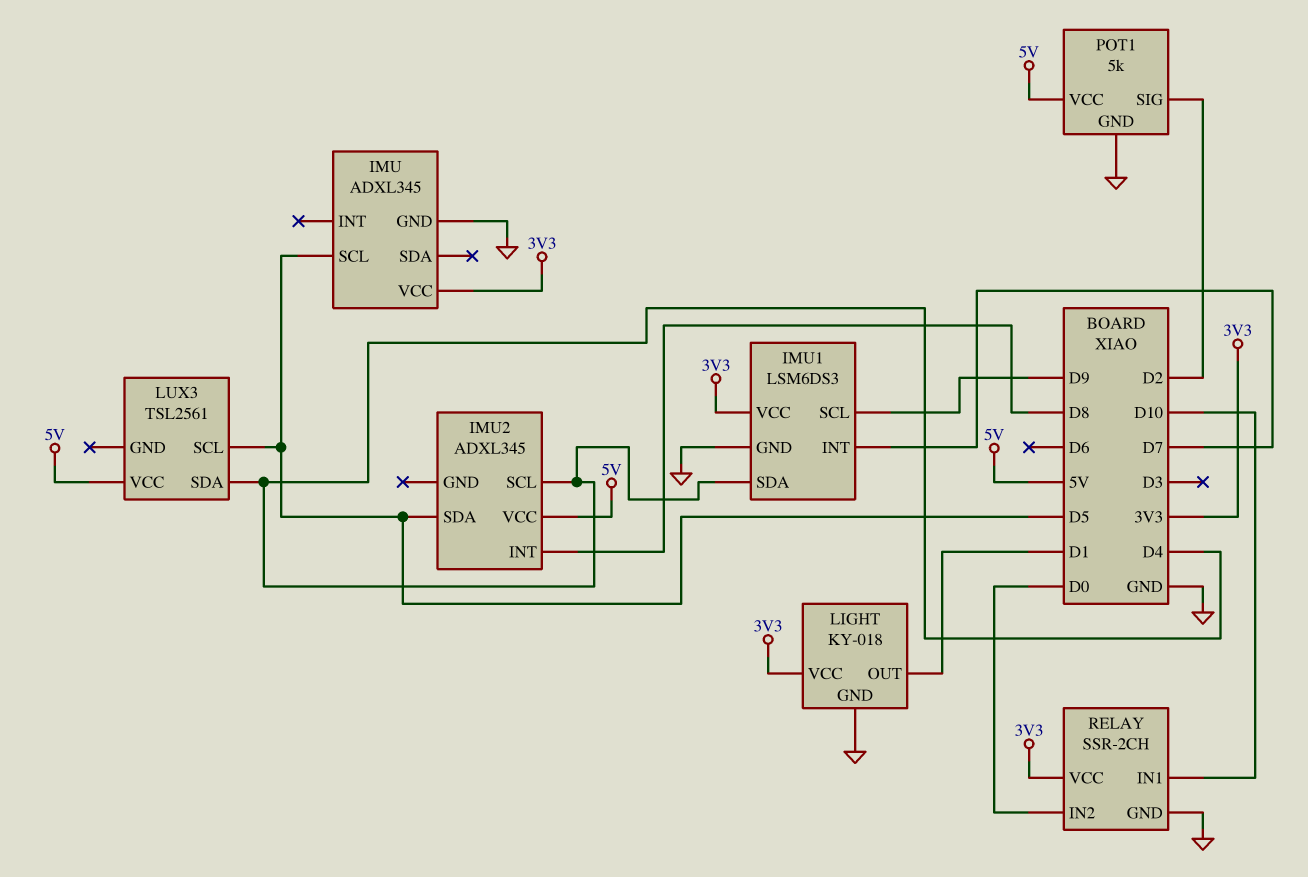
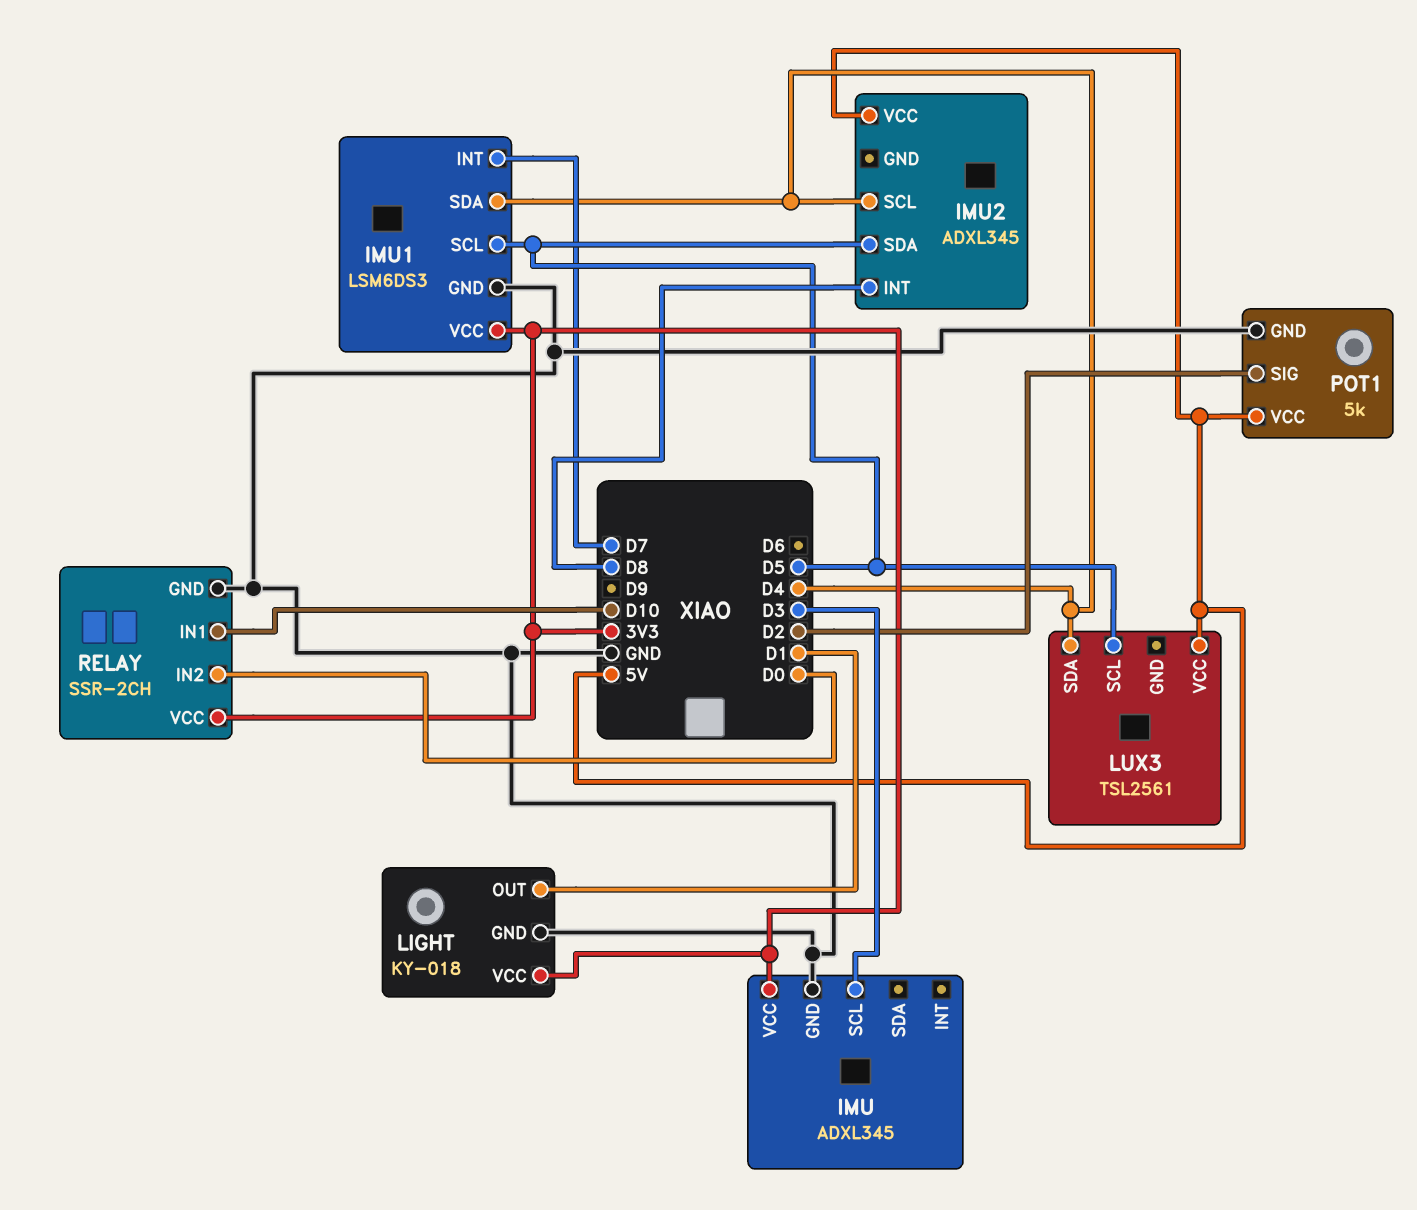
IMU pin SCL: D5 -> D3
IMU1 pin SCL: D9 -> D5

